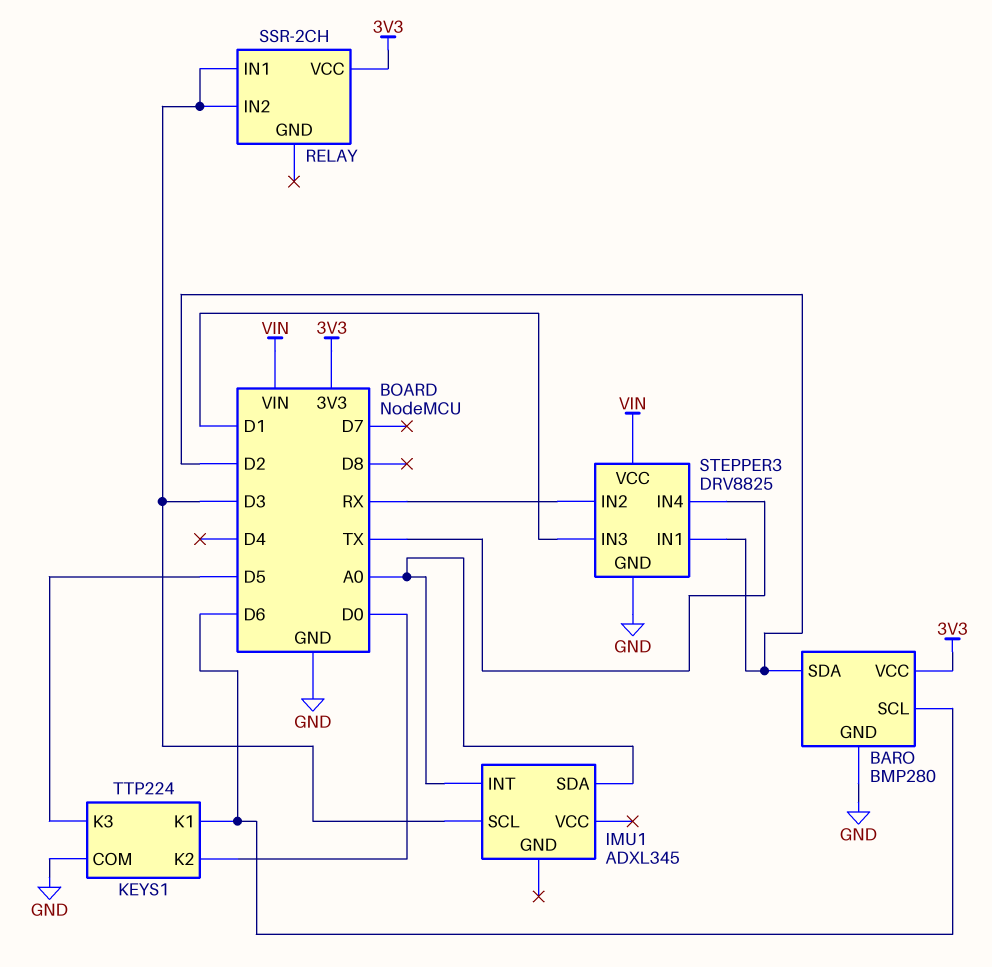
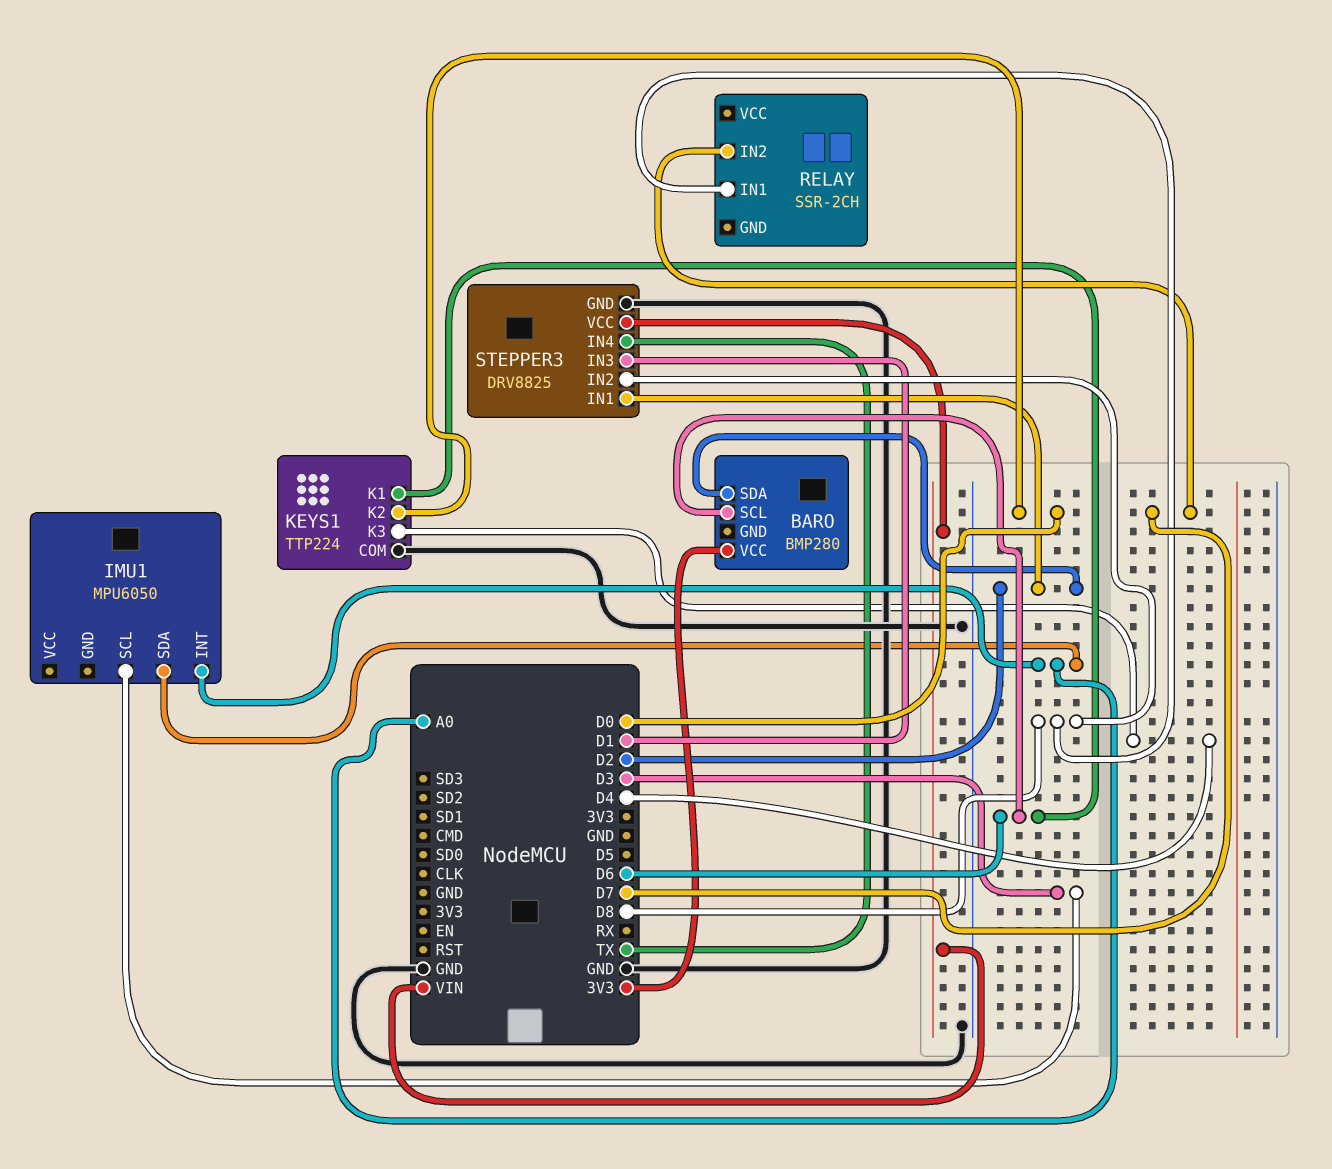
BARO pin GND: GND -> none
IMU1: ADXL345 -> MPU6050
KEYS1 pin K3: D5 -> D4
RELAY pin IN1: D3 -> D8
RELAY pin IN2: D3 -> D7
RELAY pin VCC: 3V3 -> none
STEPPER3 pin IN2: RX -> D8

